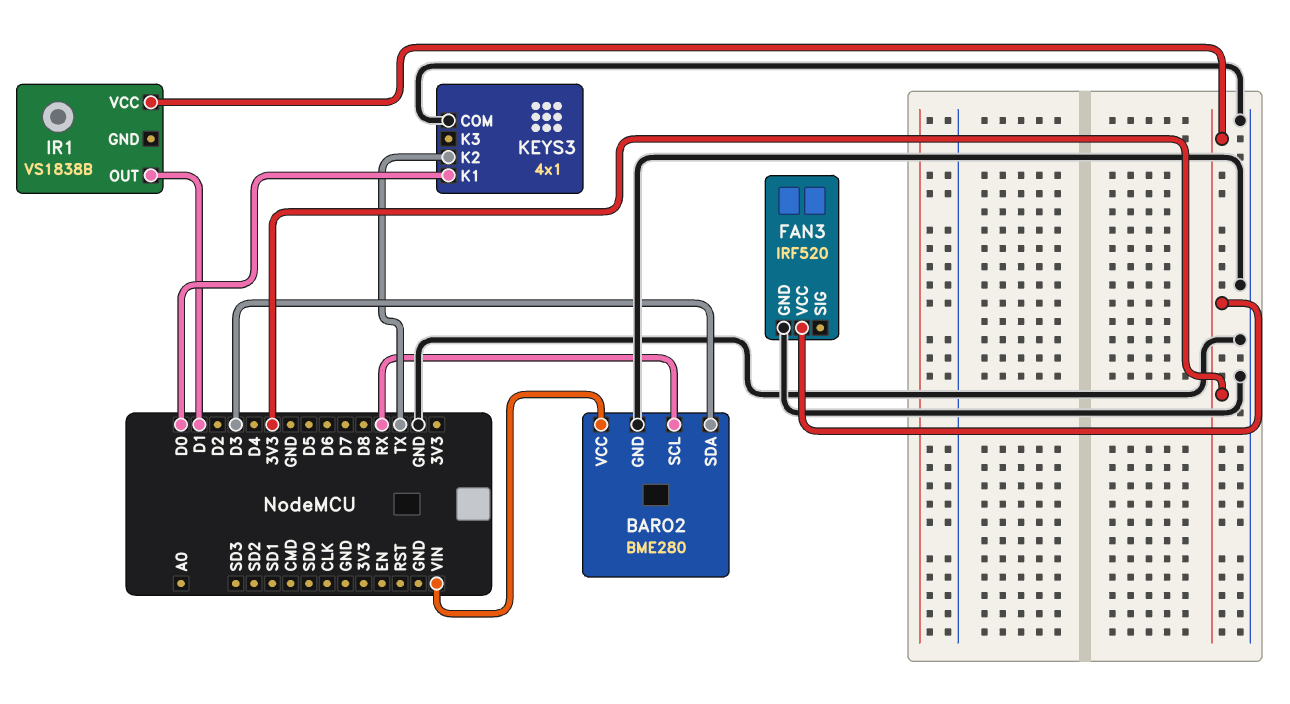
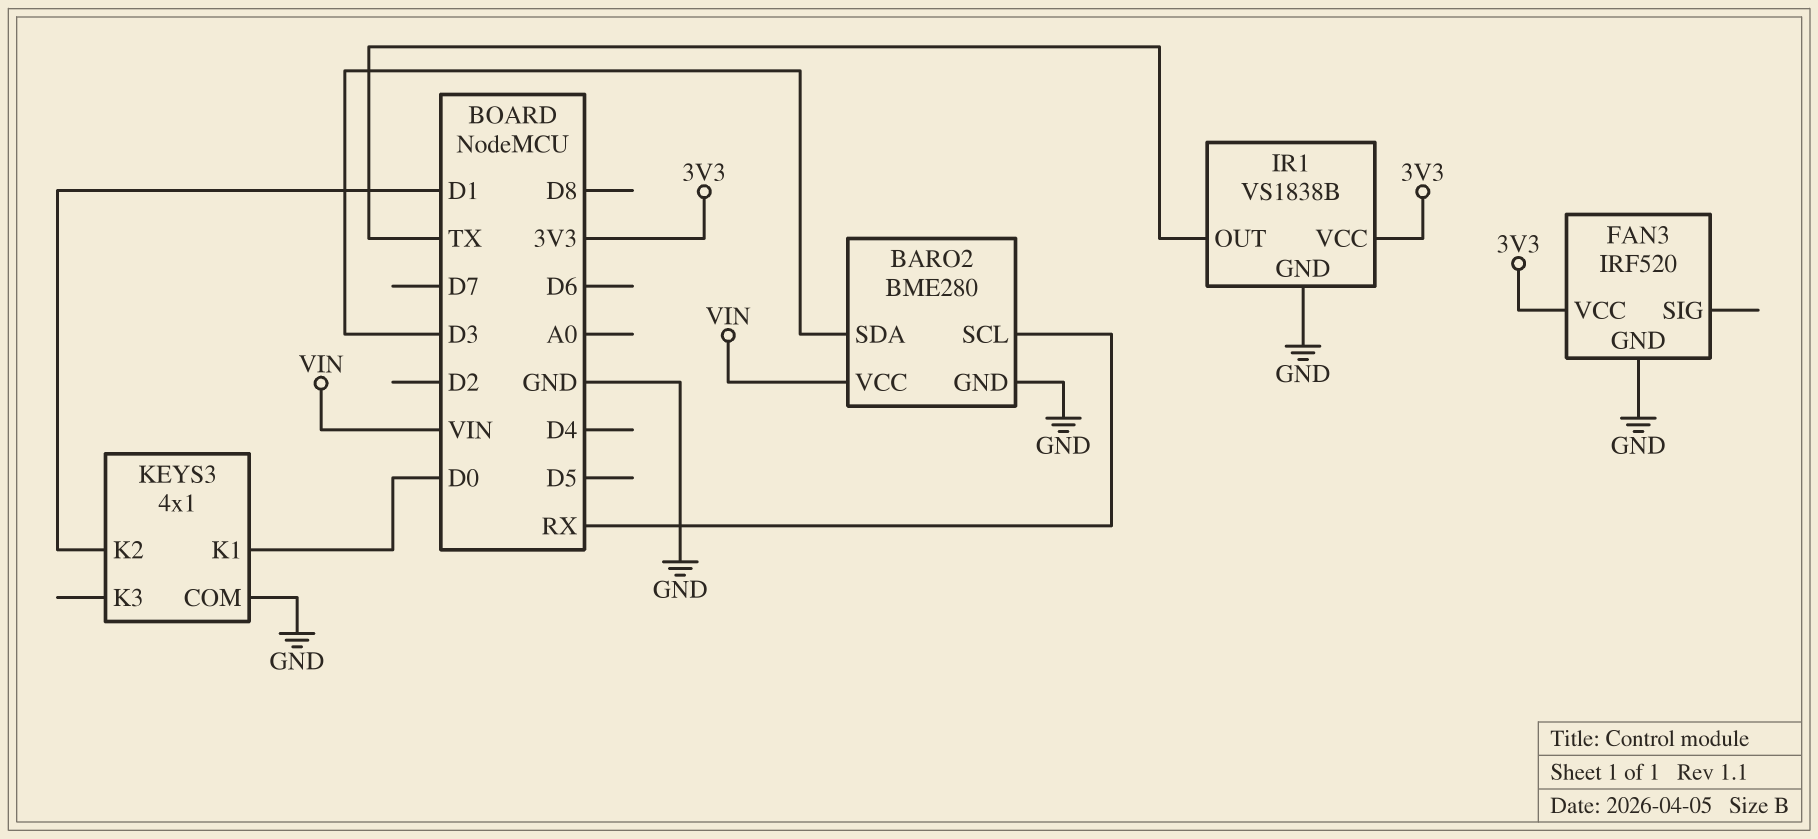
IR1 pin GND: none -> GND
IR1 pin OUT: D1 -> TX
KEYS3 pin K2: TX -> D1

